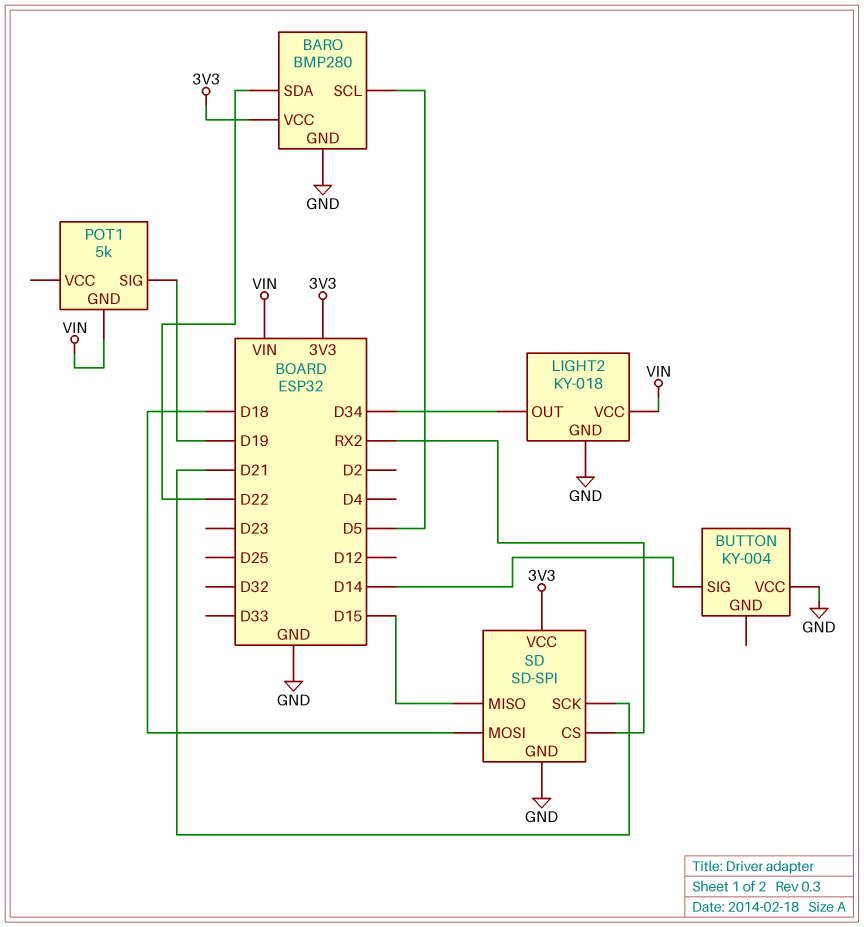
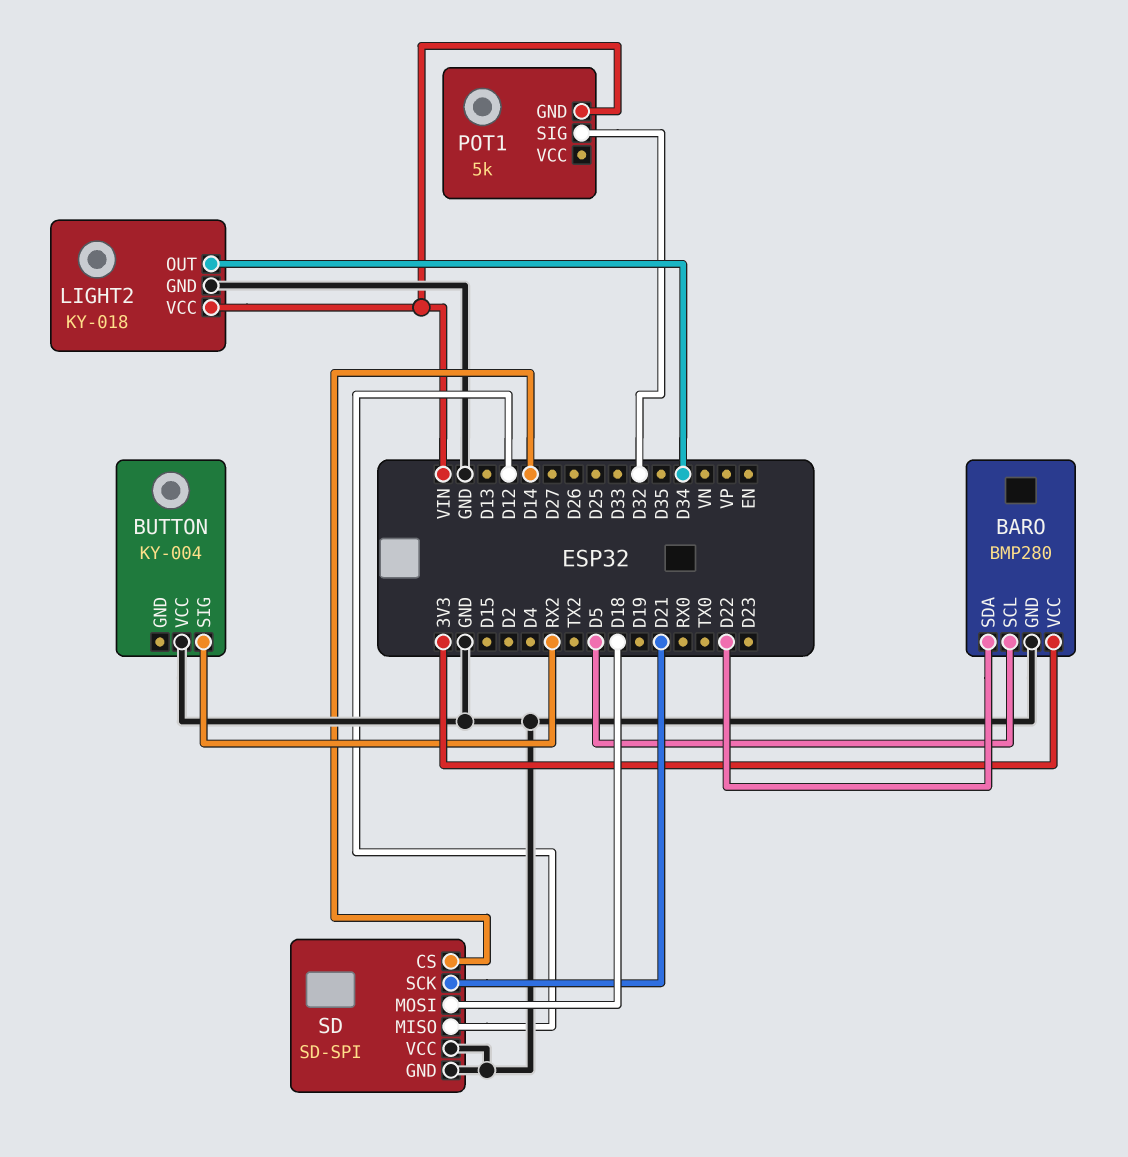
BUTTON pin SIG: D14 -> RX2
POT1 pin SIG: D19 -> D32
SD pin CS: RX2 -> D14
SD pin MISO: D15 -> D12
SD pin VCC: 3V3 -> GND

